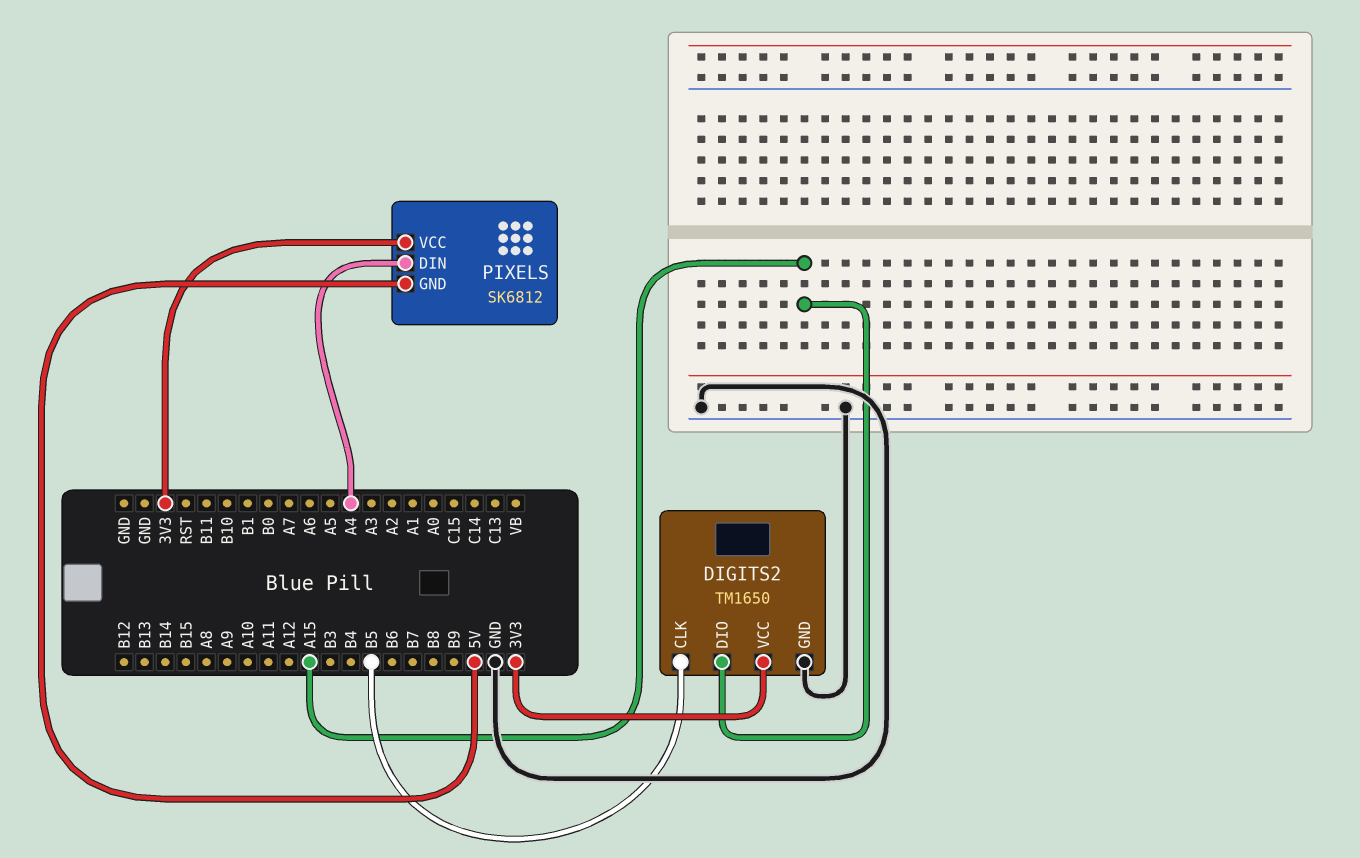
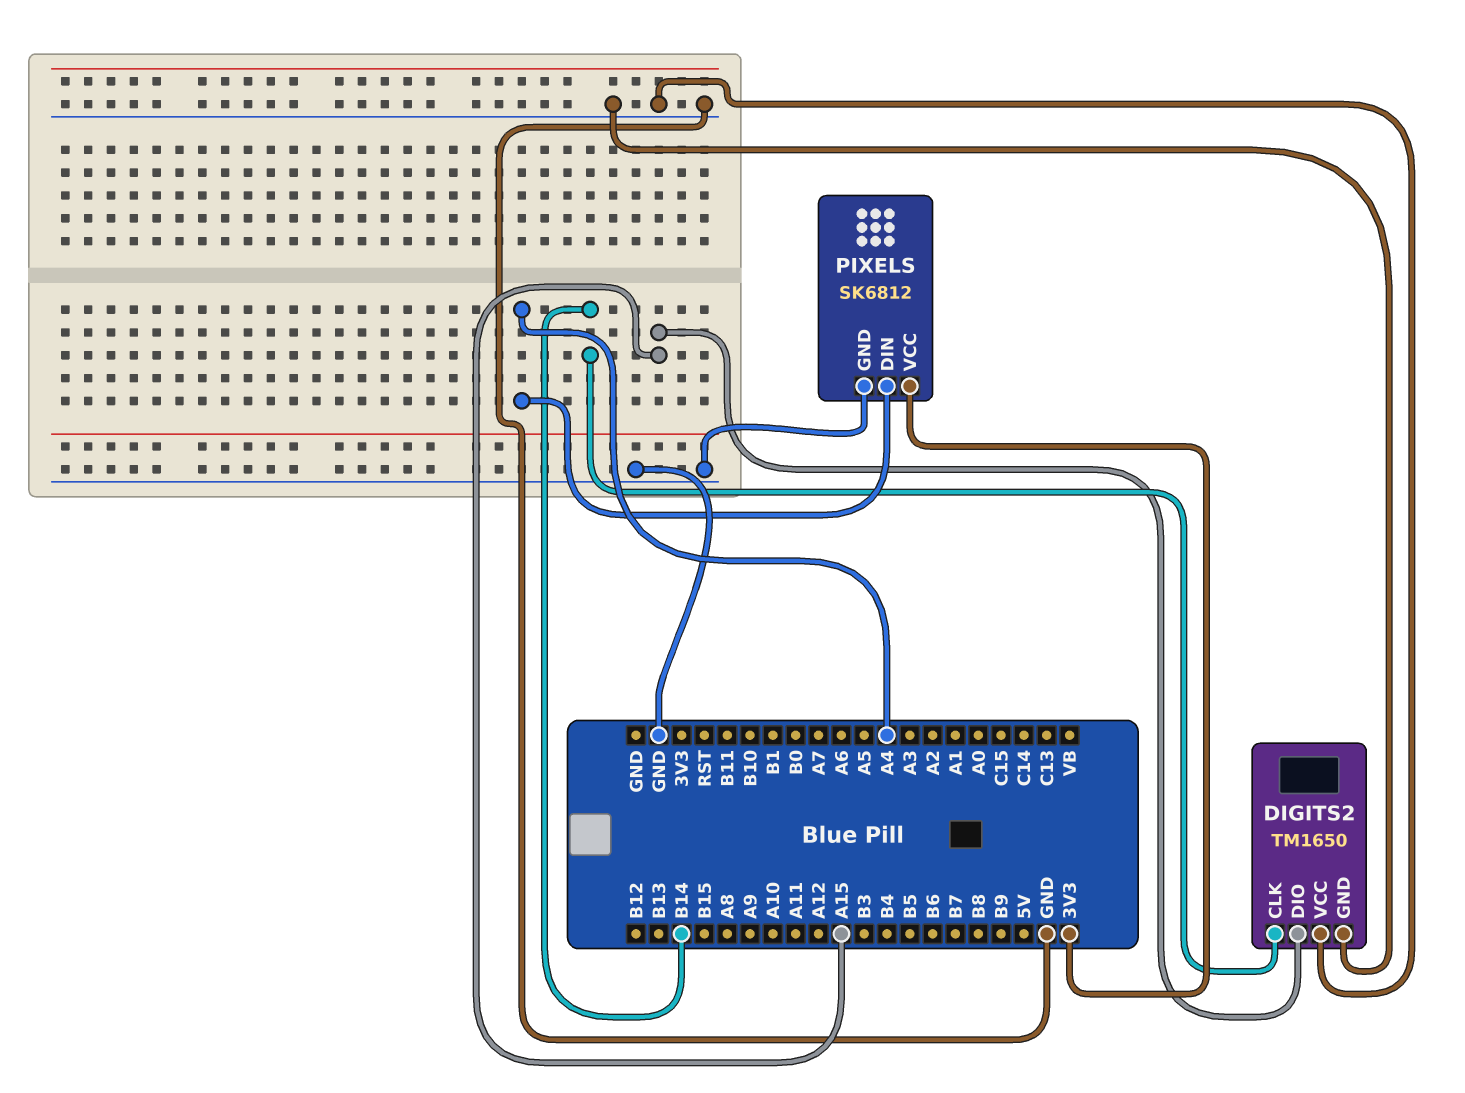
DIGITS2 pin CLK: B5 -> B14
DIGITS2 pin VCC: 3V3 -> GND
PIXELS pin GND: 5V -> GND

